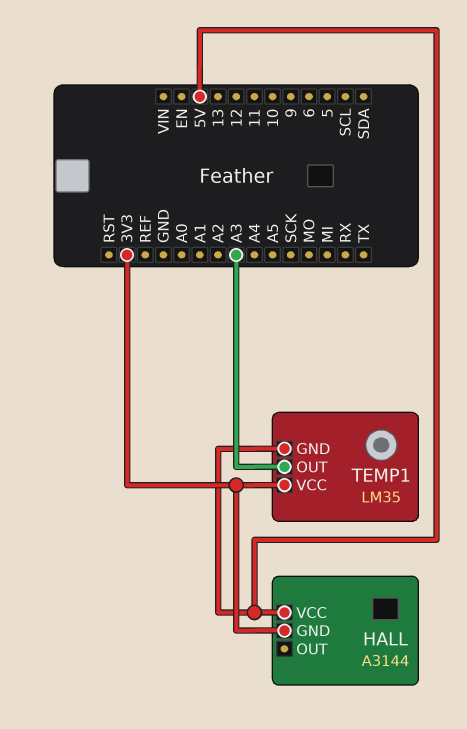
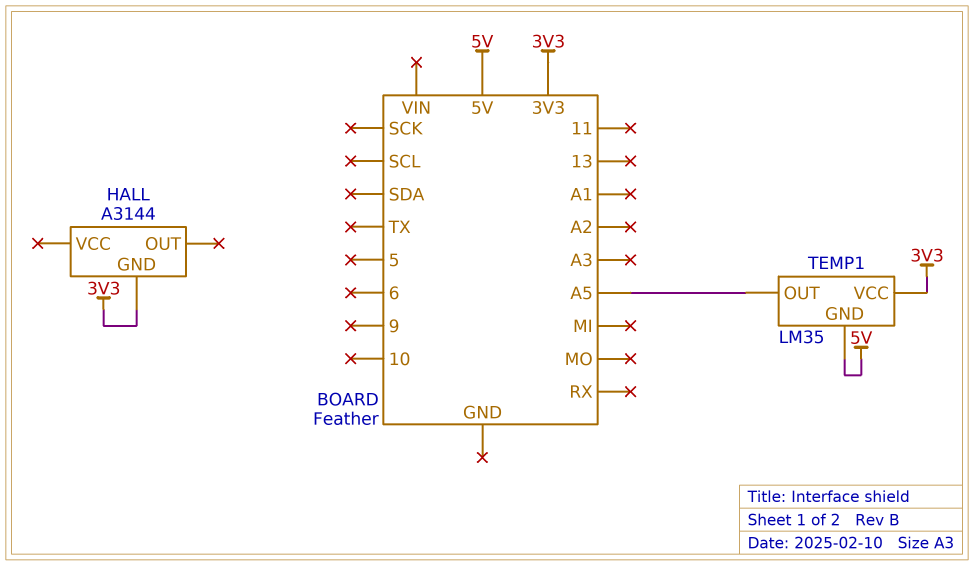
HALL pin VCC: 5V -> none
TEMP1 pin OUT: A3 -> A5

